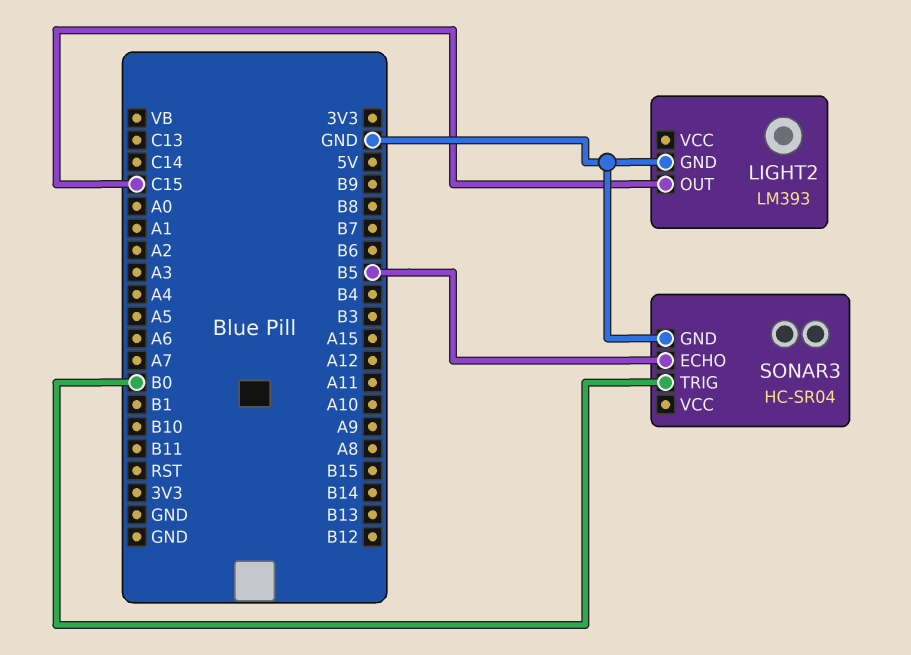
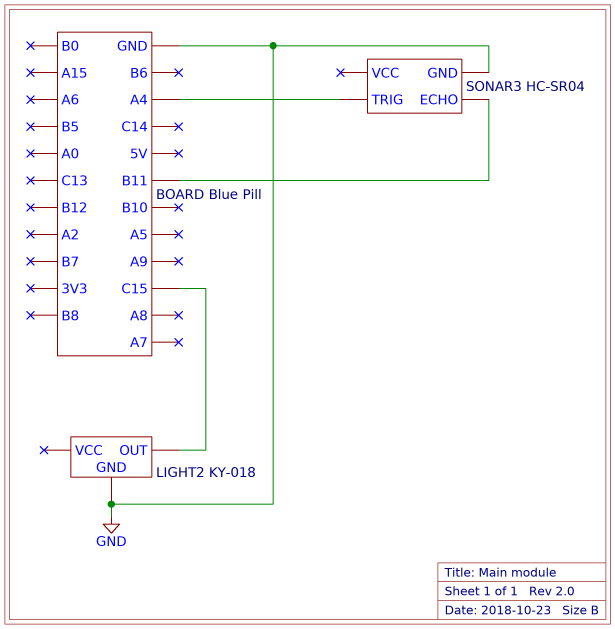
LIGHT2: LM393 -> KY-018
SONAR3 pin ECHO: B5 -> B11
SONAR3 pin TRIG: B0 -> A4

